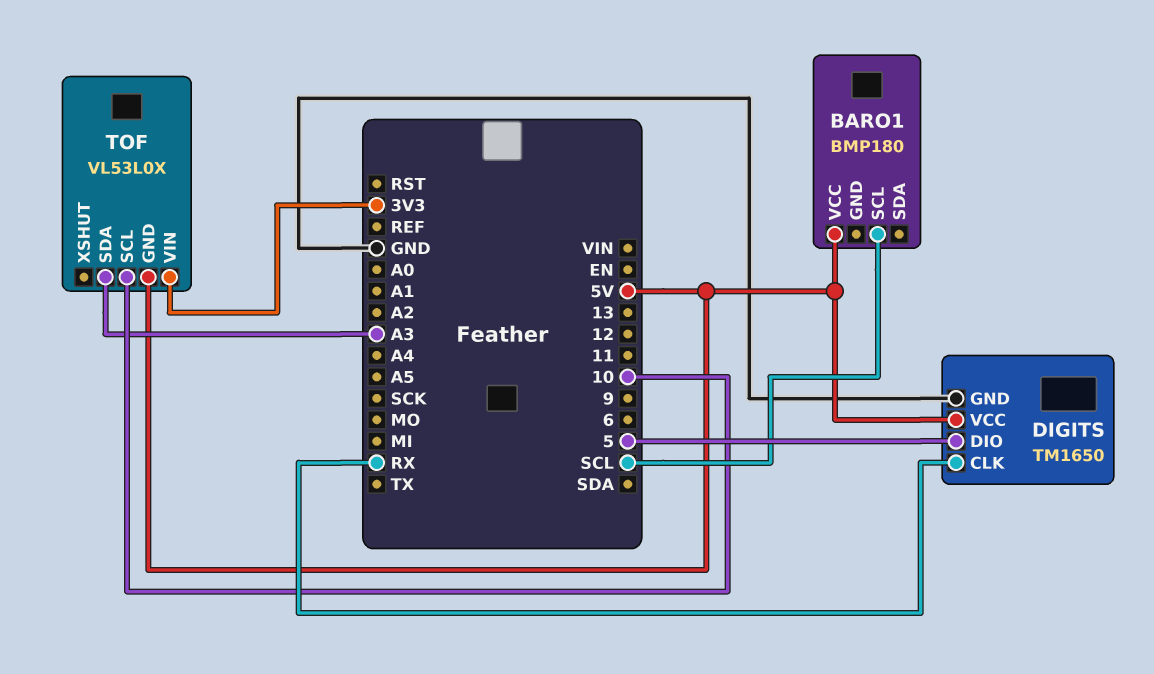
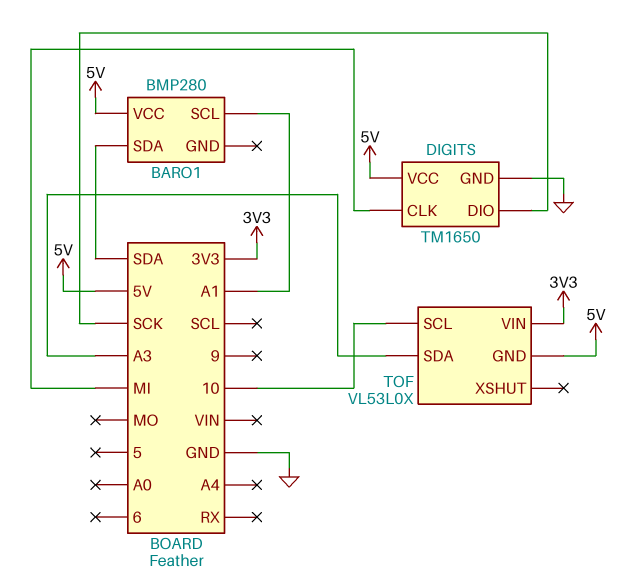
BARO1: BMP180 -> BMP280
BARO1 pin SCL: SCL -> A1
BARO1 pin SDA: none -> SDA
DIGITS pin CLK: RX -> MI
DIGITS pin DIO: 5 -> SCK

